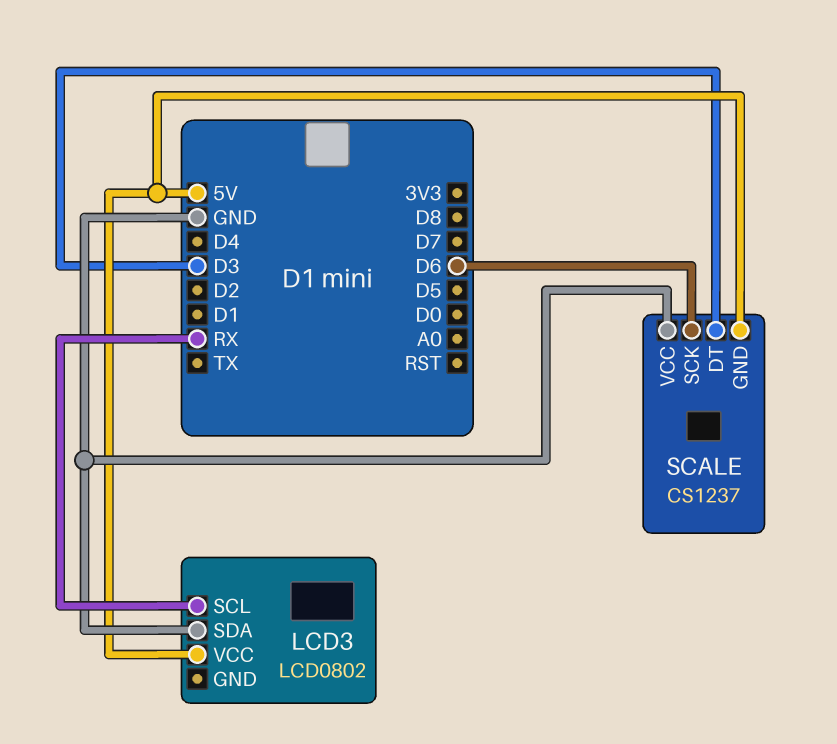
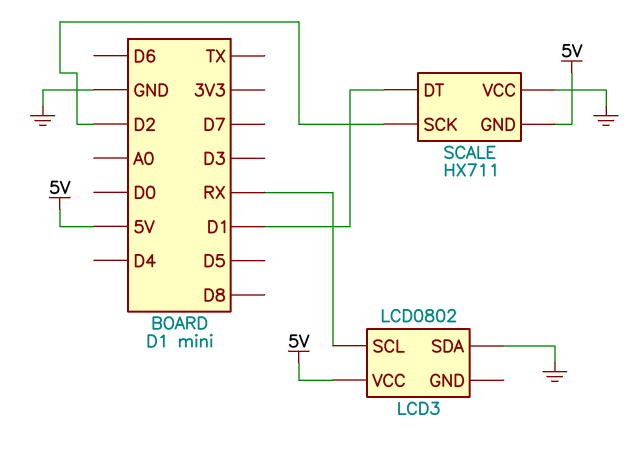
SCALE: CS1237 -> HX711
SCALE pin DT: D3 -> D1
SCALE pin SCK: D6 -> D2

